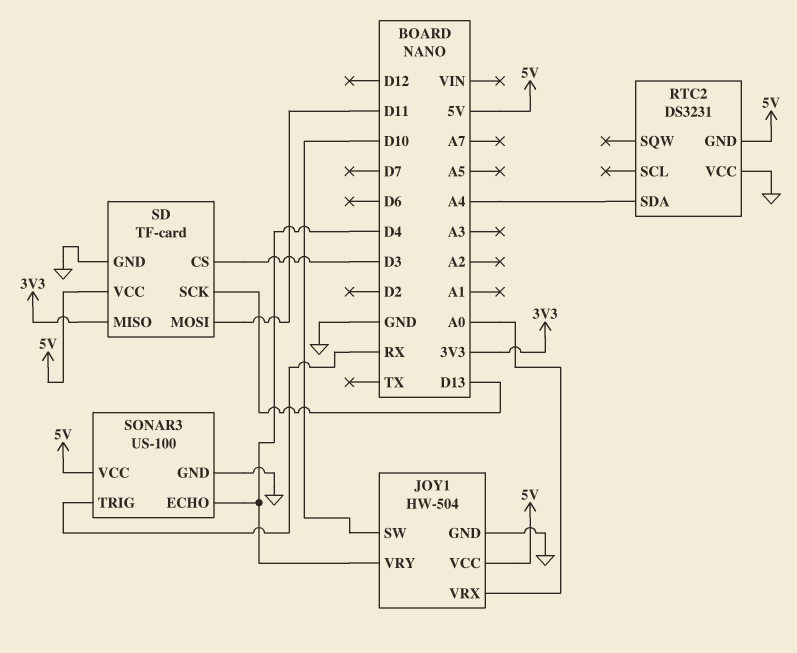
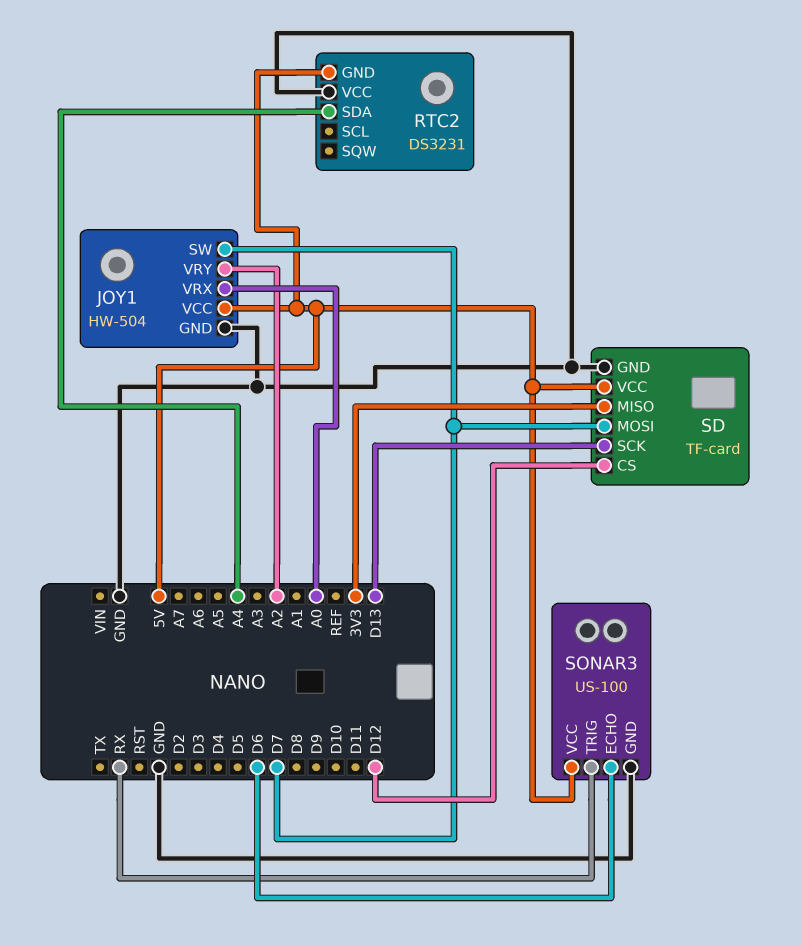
JOY1 pin SW: D10 -> D7
JOY1 pin VRY: D4 -> A2
SD pin CS: D3 -> D12
SD pin MOSI: D11 -> D7
SONAR3 pin ECHO: D4 -> D6

